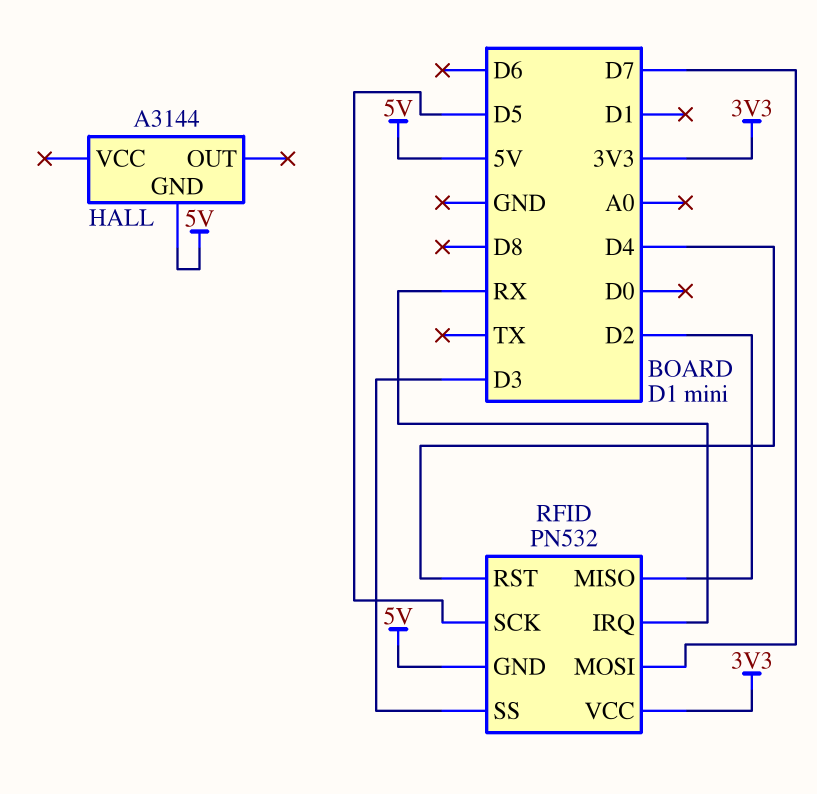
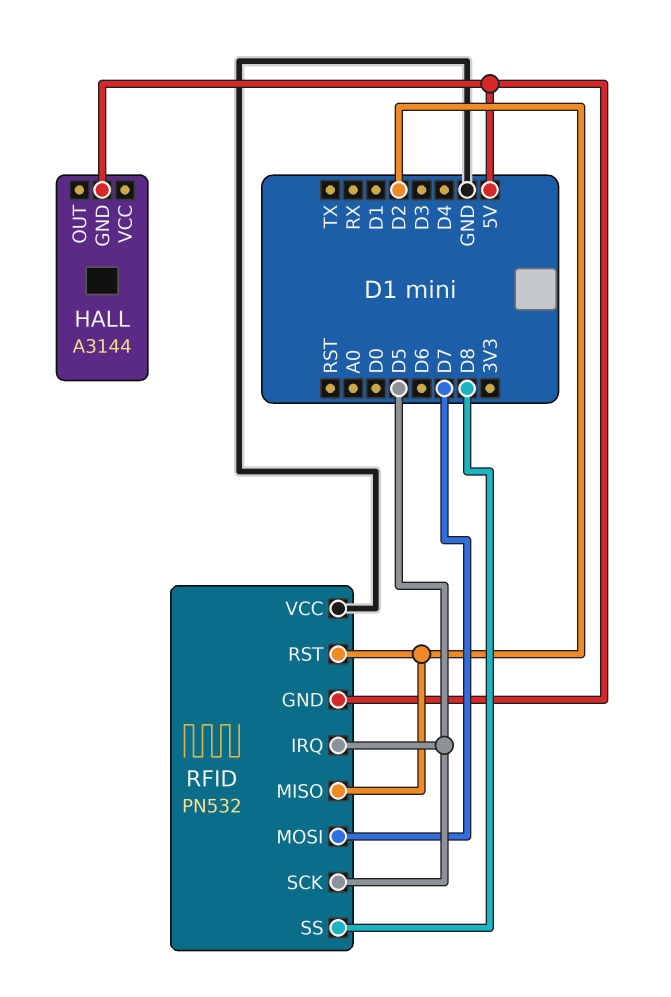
RFID pin IRQ: RX -> D5
RFID pin RST: D4 -> D2
RFID pin SS: D3 -> D8
RFID pin VCC: 3V3 -> GND

